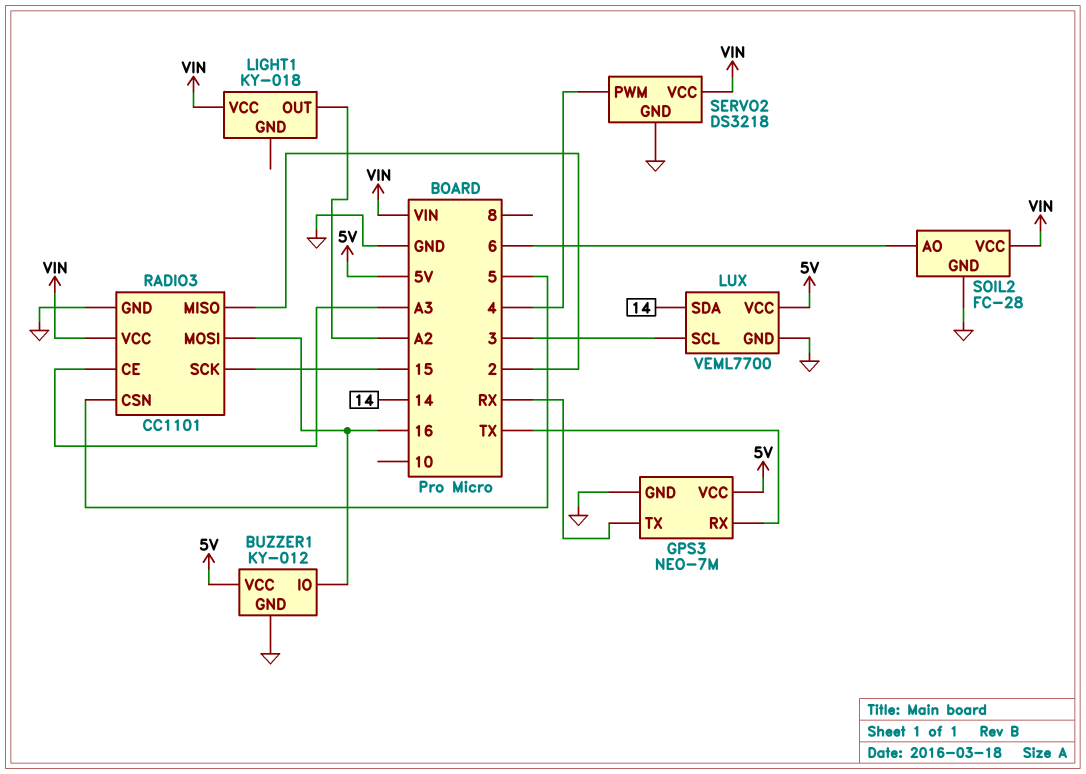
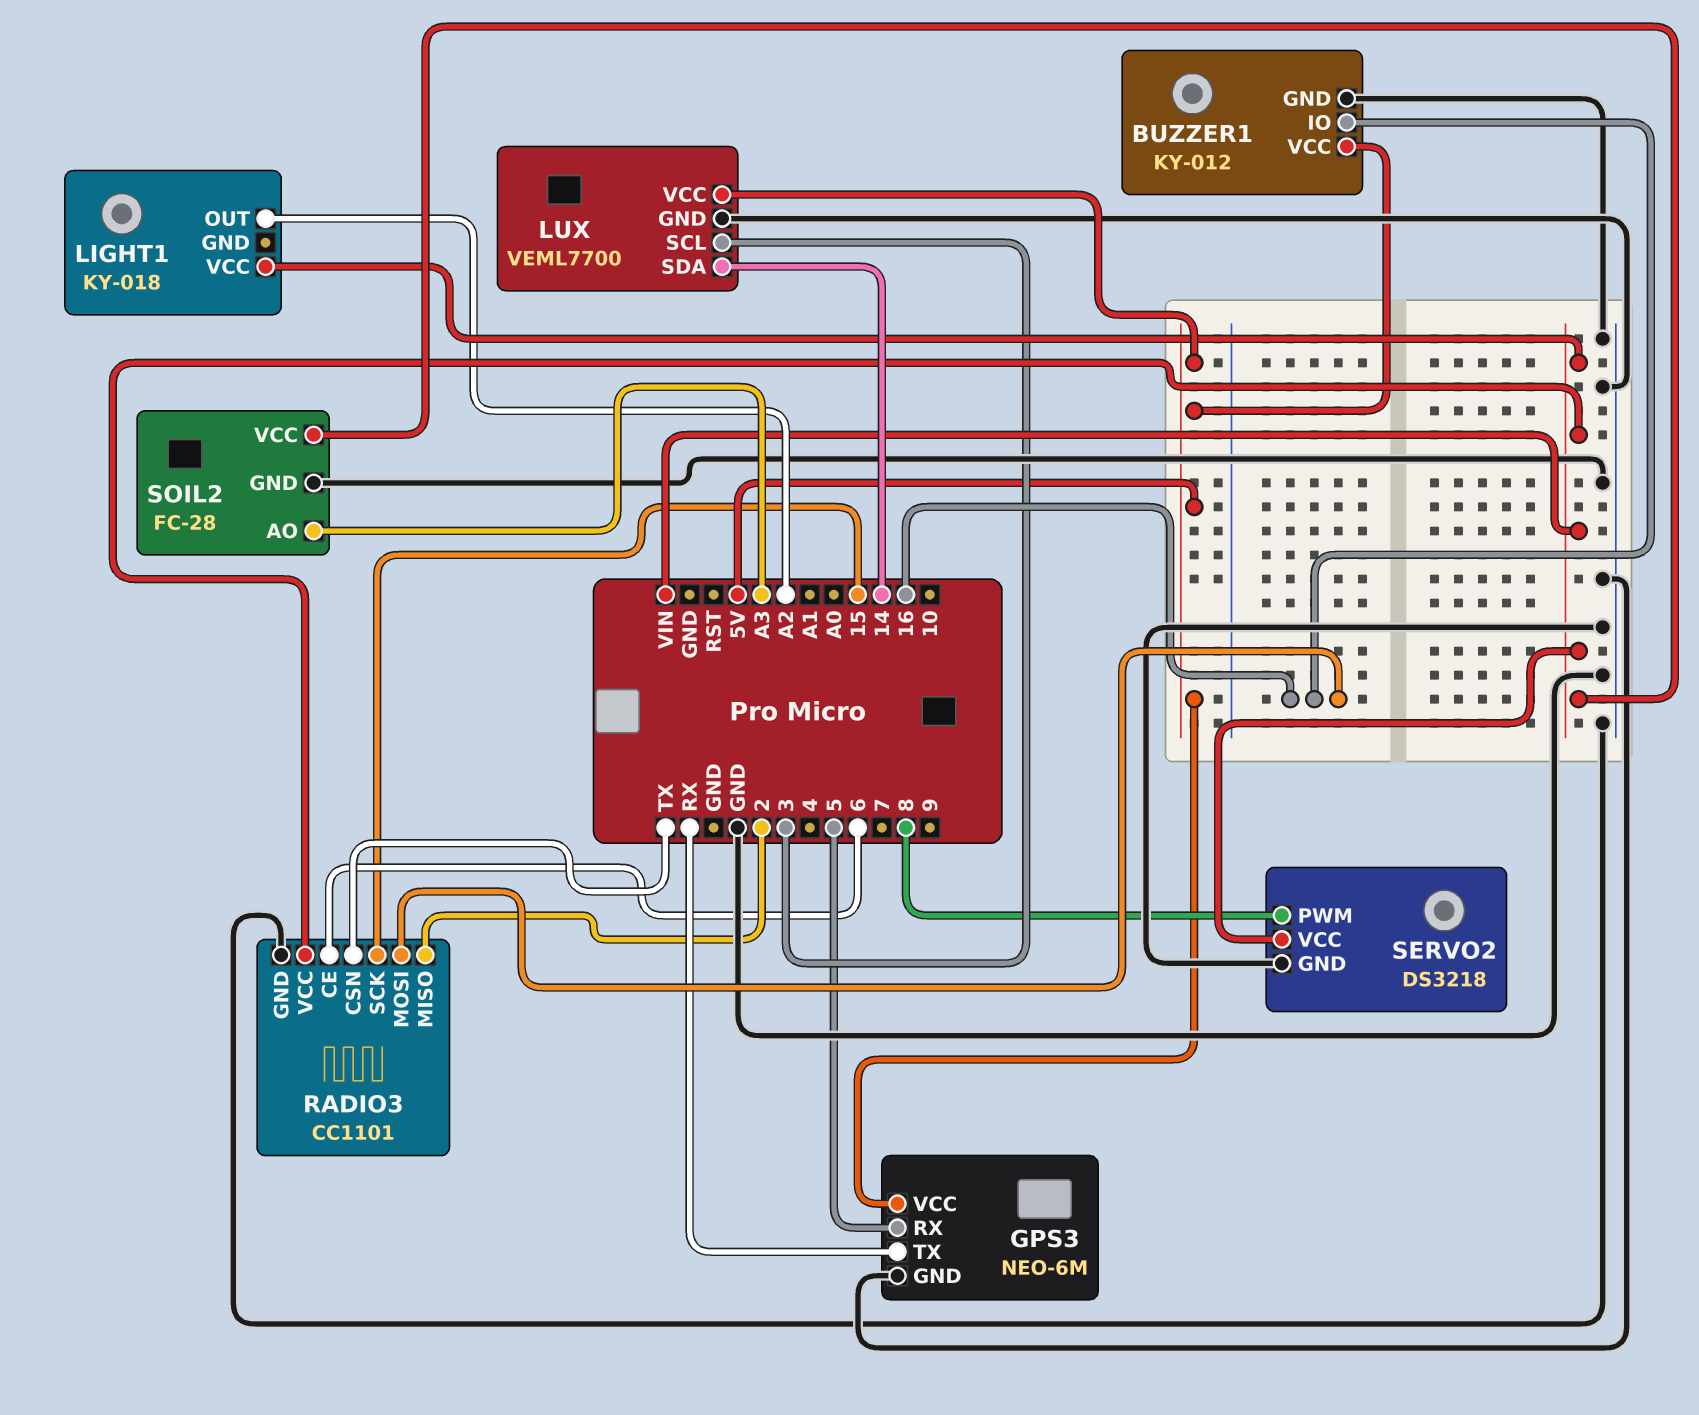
GPS3: NEO-7M -> NEO-6M
GPS3 pin RX: TX -> 5
RADIO3 pin CE: A3 -> 6
RADIO3 pin CSN: 5 -> TX
SERVO2 pin PWM: 4 -> 8
SOIL2 pin AO: 6 -> A3

